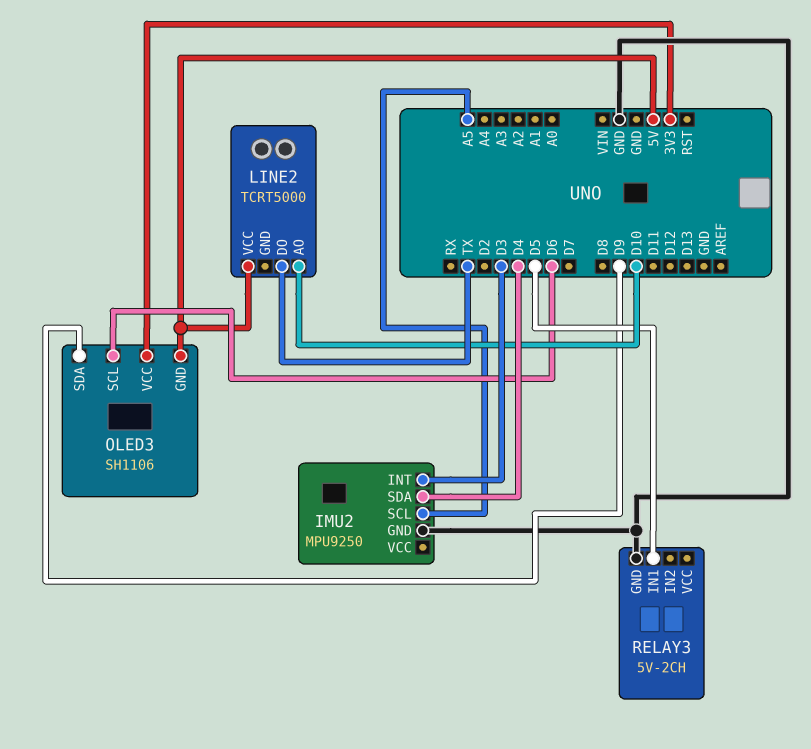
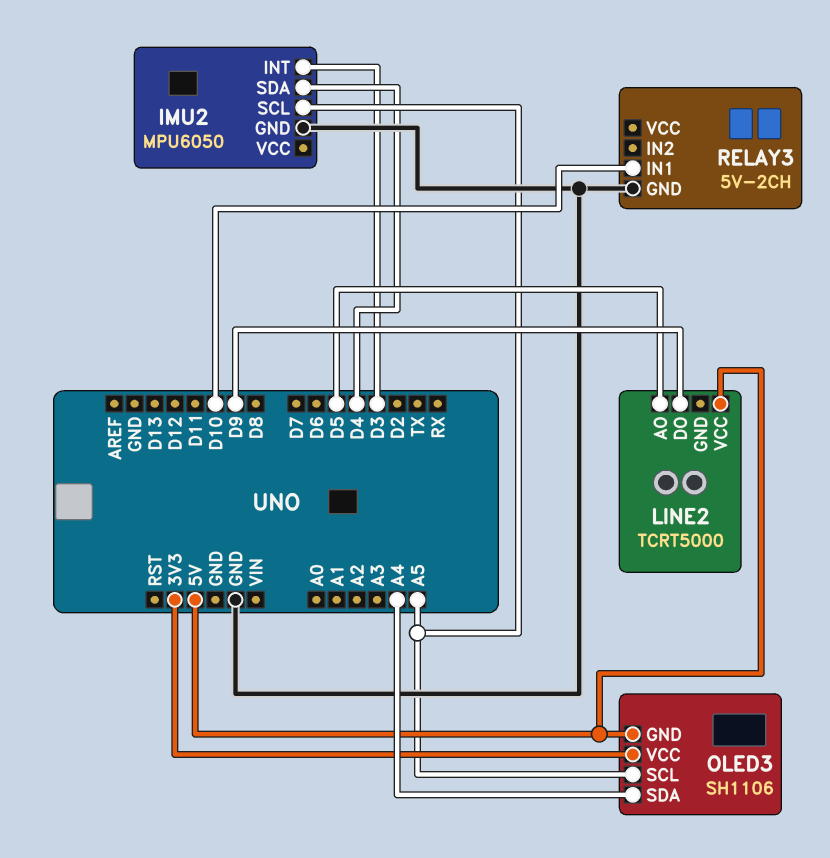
IMU2: MPU9250 -> MPU6050
LINE2 pin AO: D10 -> D5
LINE2 pin DO: TX -> D9
OLED3 pin SCL: D6 -> A5
OLED3 pin SDA: D9 -> A4
RELAY3 pin IN1: D5 -> D10

